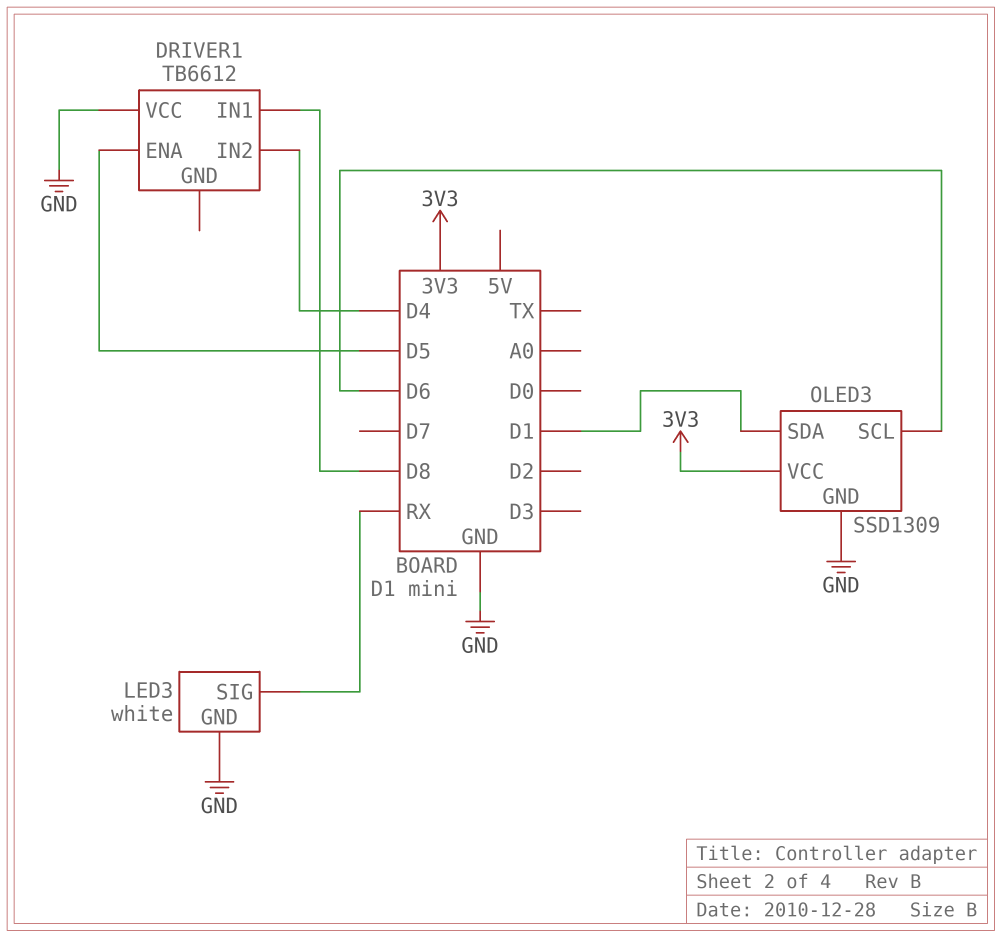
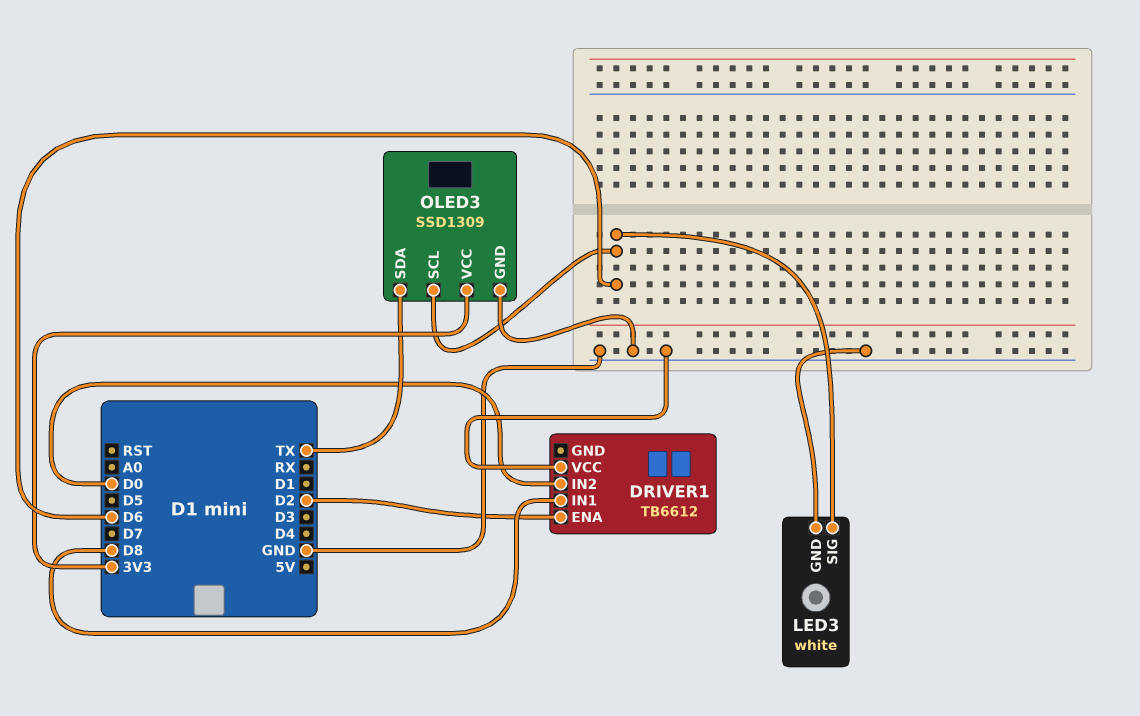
DRIVER1 pin ENA: D5 -> D2
DRIVER1 pin IN2: D4 -> D0
LED3 pin SIG: RX -> D6
OLED3 pin SDA: D1 -> TX

